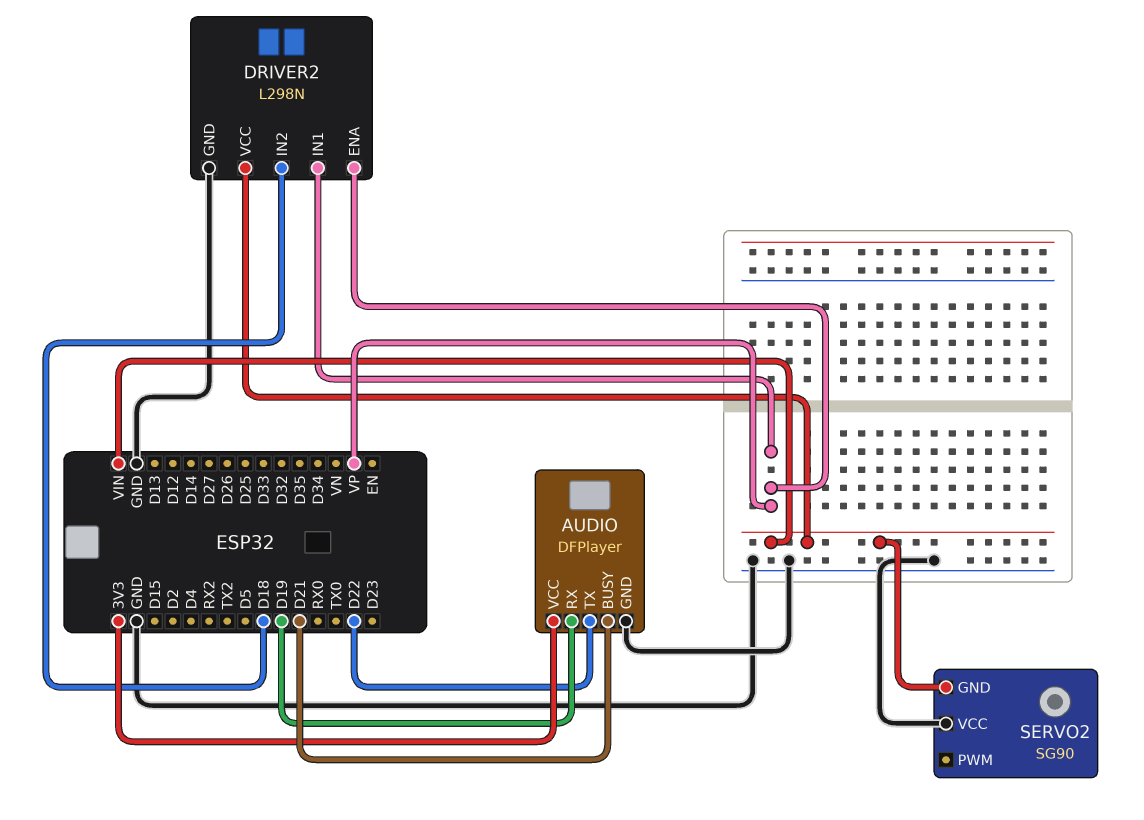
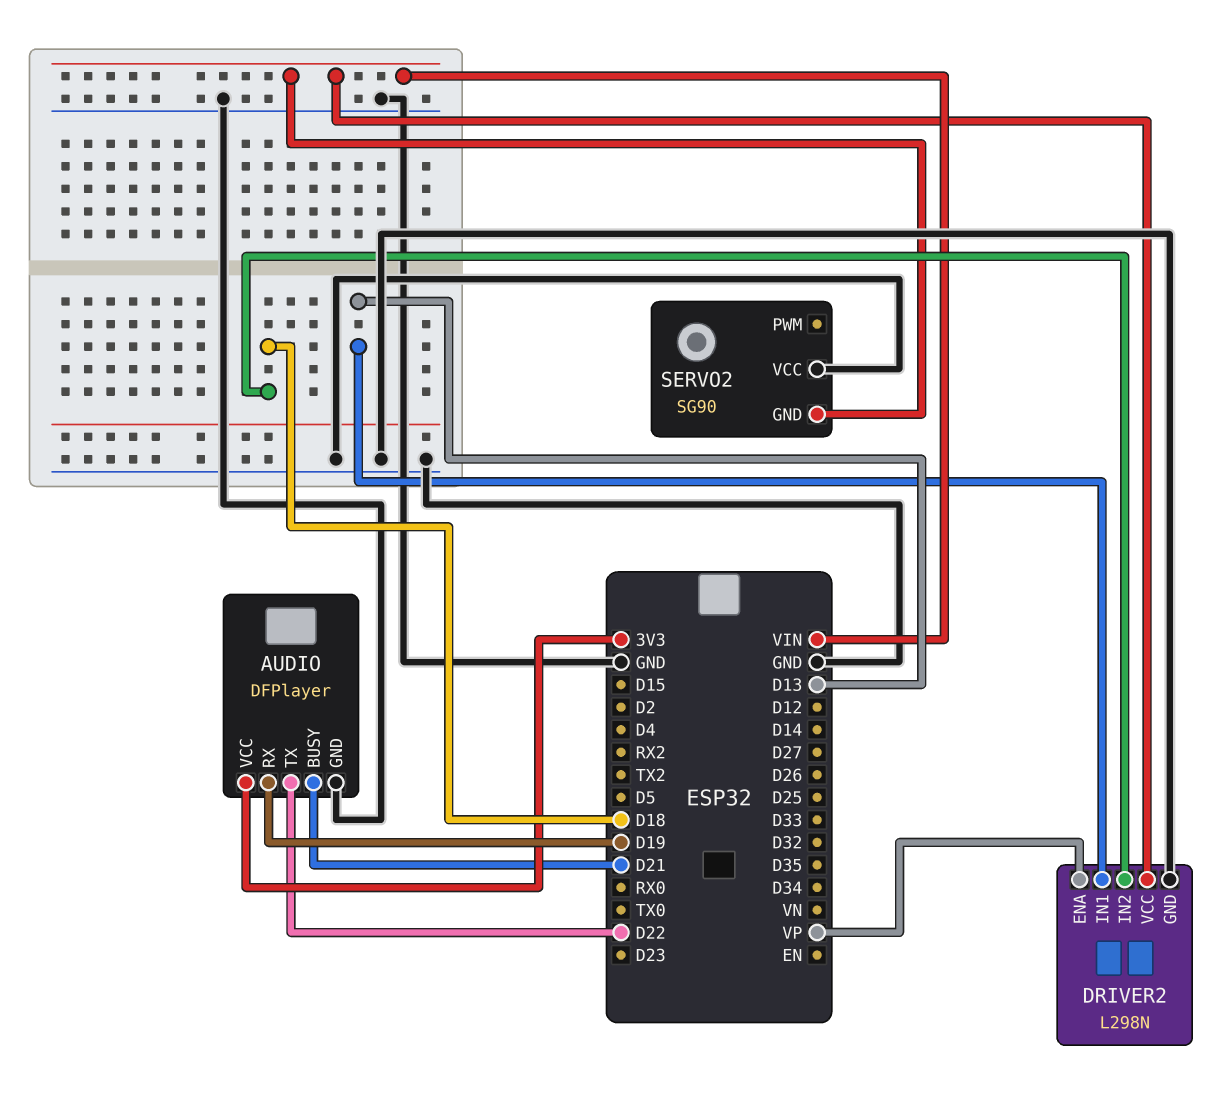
DRIVER2 pin IN1: VP -> D13

